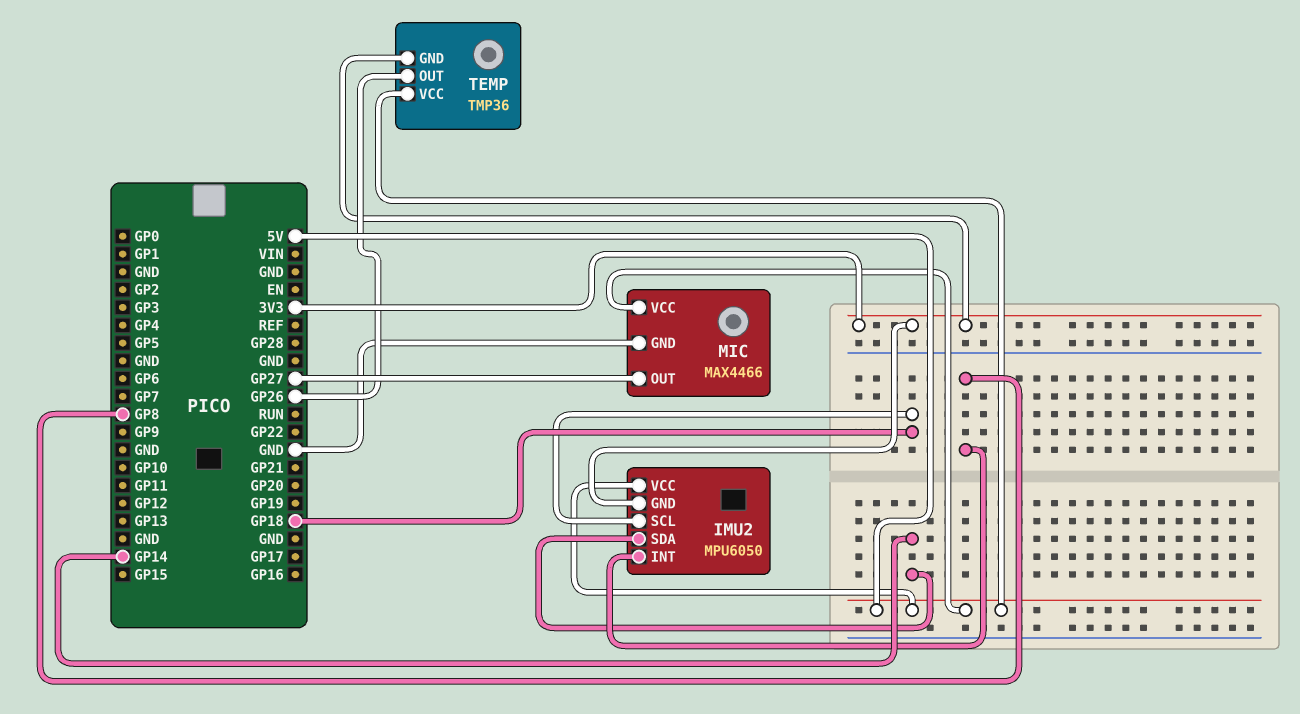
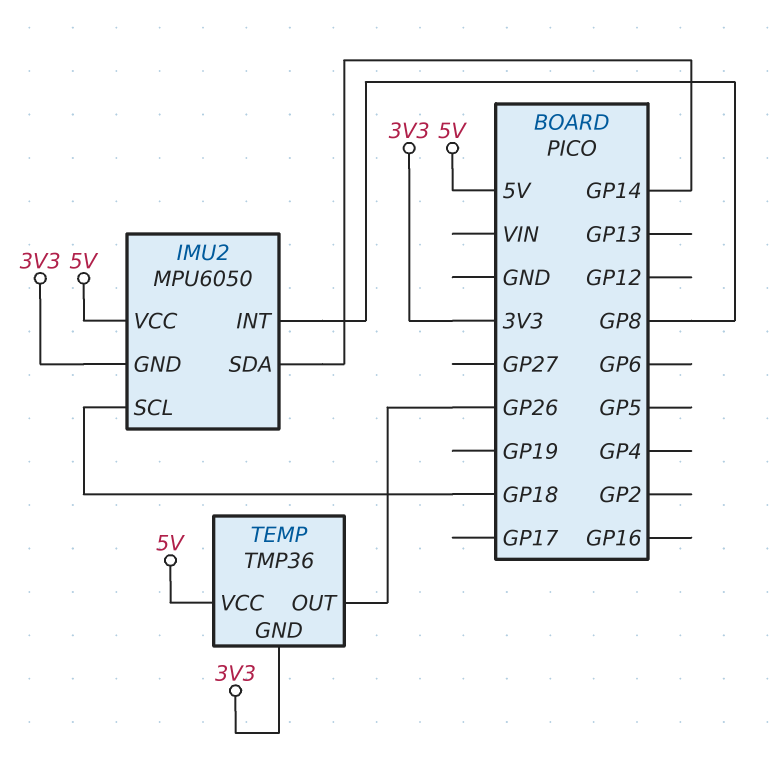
MIC: MAX4466 -> none
MIC pin GND: GND -> none
MIC pin OUT: GP27 -> none
MIC pin VCC: 5V -> none

